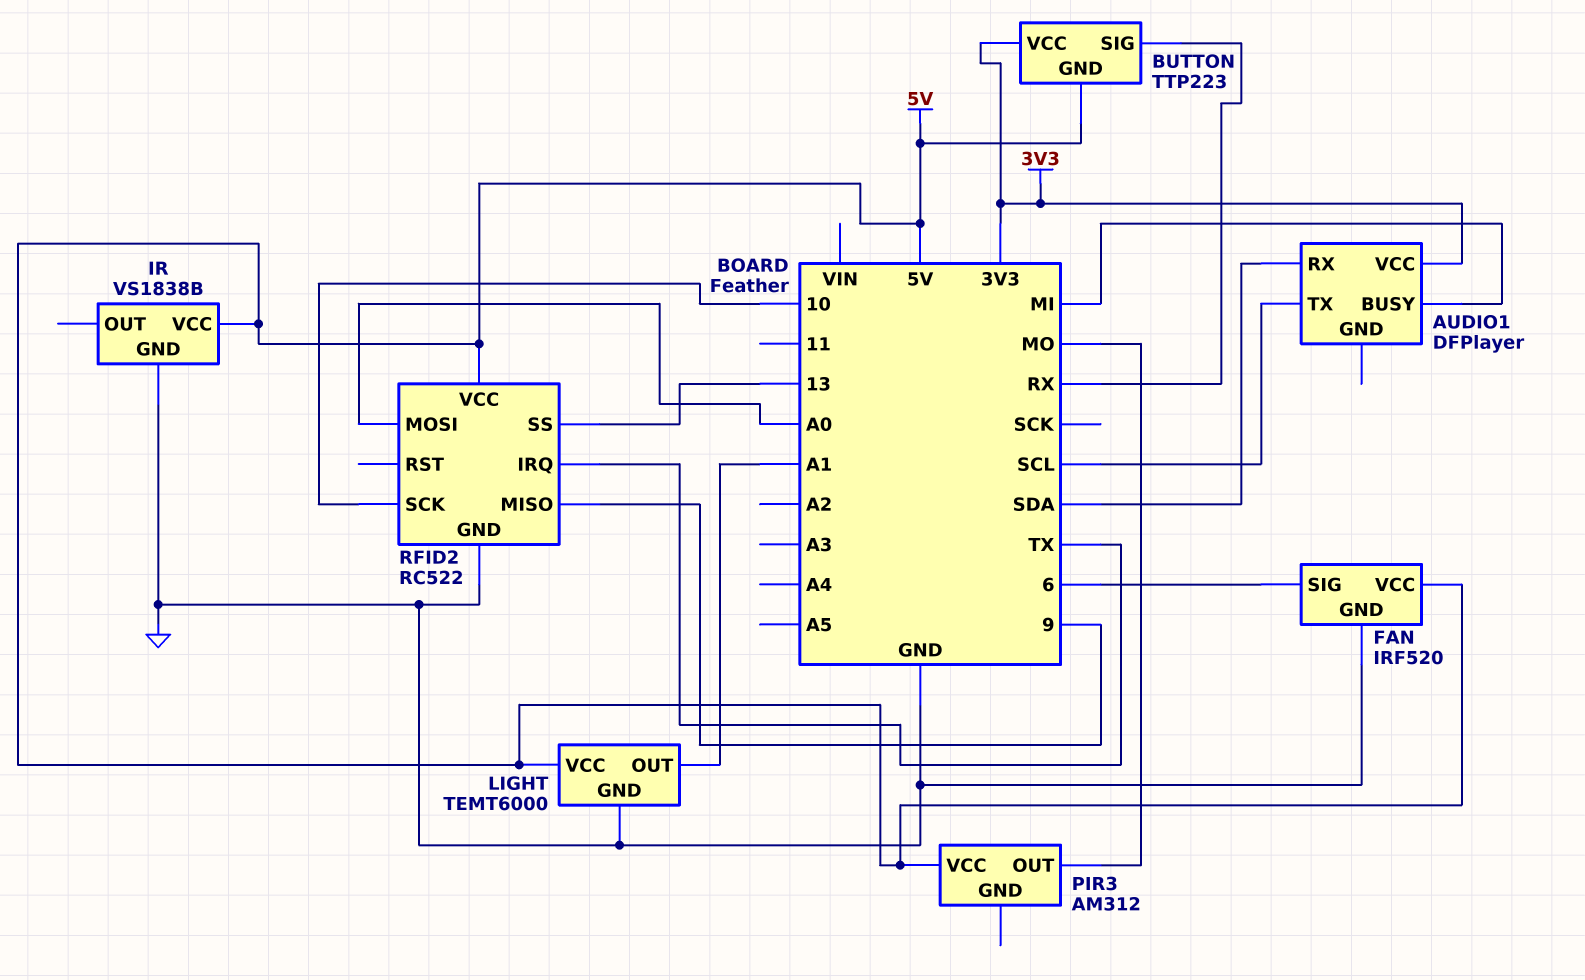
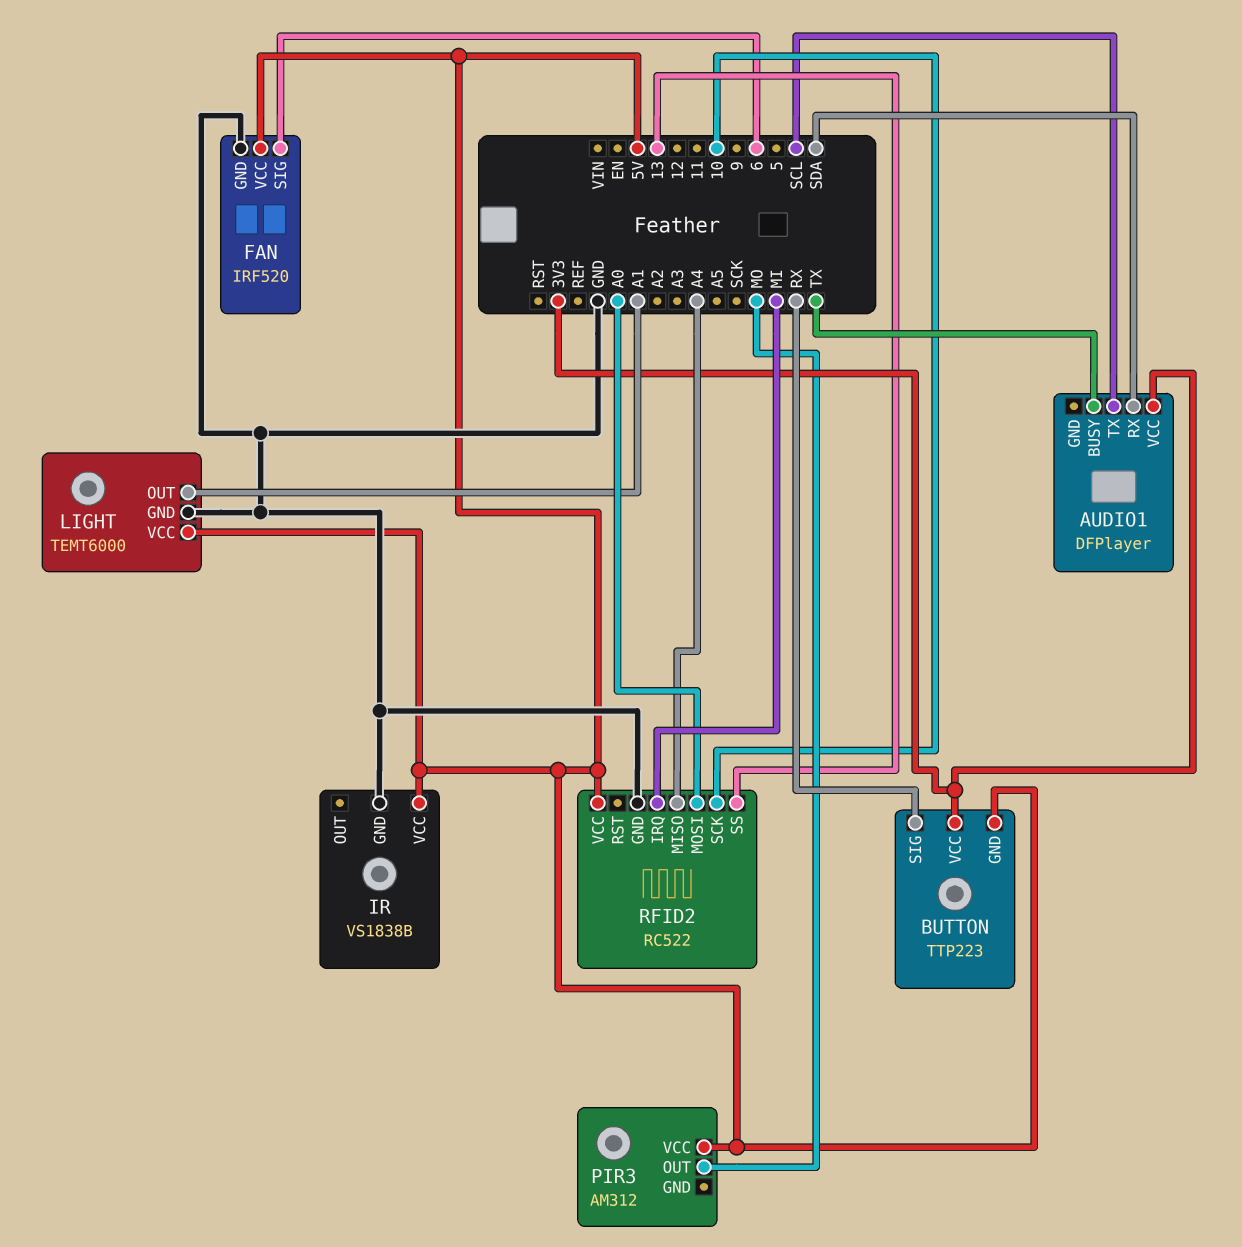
AUDIO1 pin BUSY: MI -> TX
RFID2 pin IRQ: TX -> MI
RFID2 pin MISO: 9 -> A4

